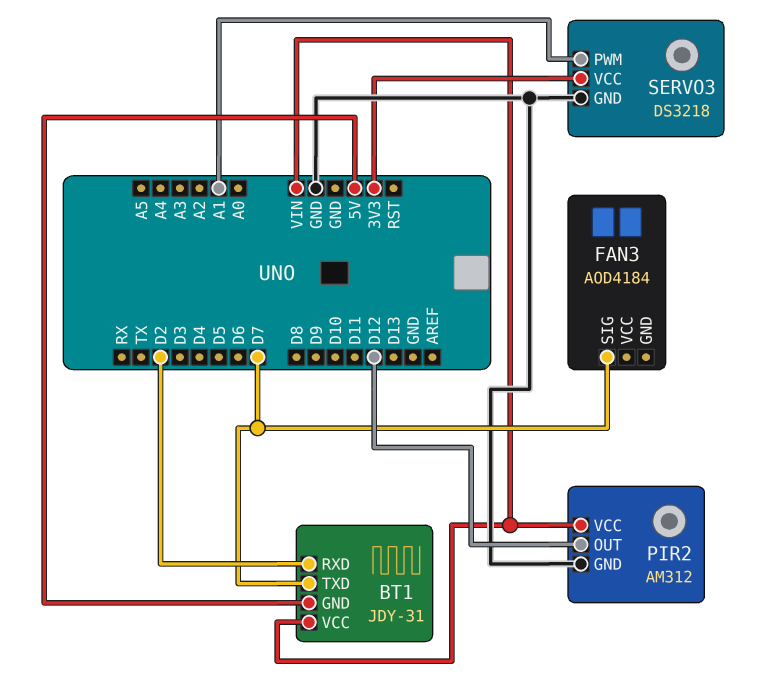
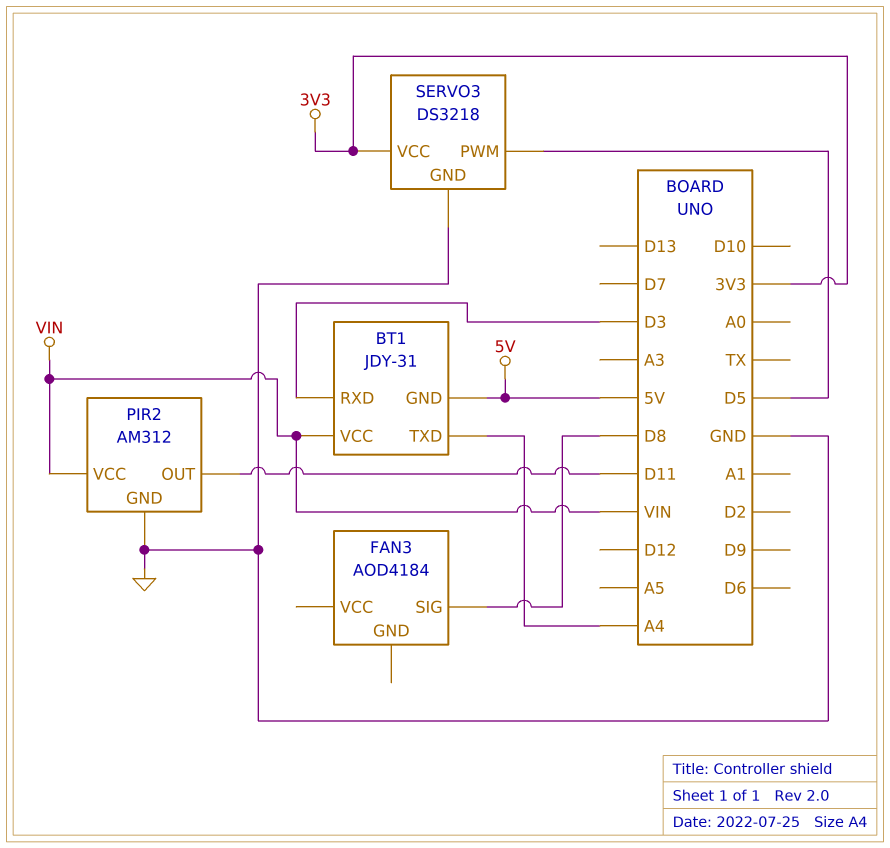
BT1 pin RXD: D2 -> D3
BT1 pin TXD: D7 -> A4
FAN3 pin SIG: D7 -> D8
PIR2 pin OUT: D12 -> D11
SERVO3 pin PWM: A1 -> D5

